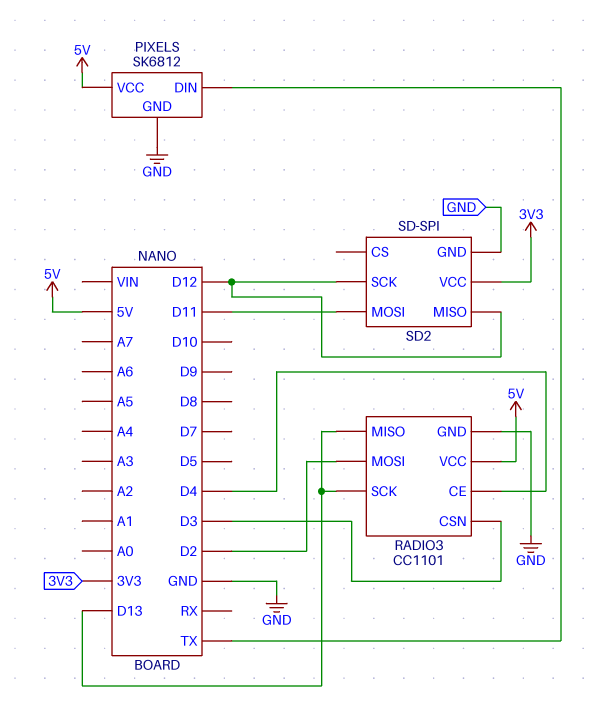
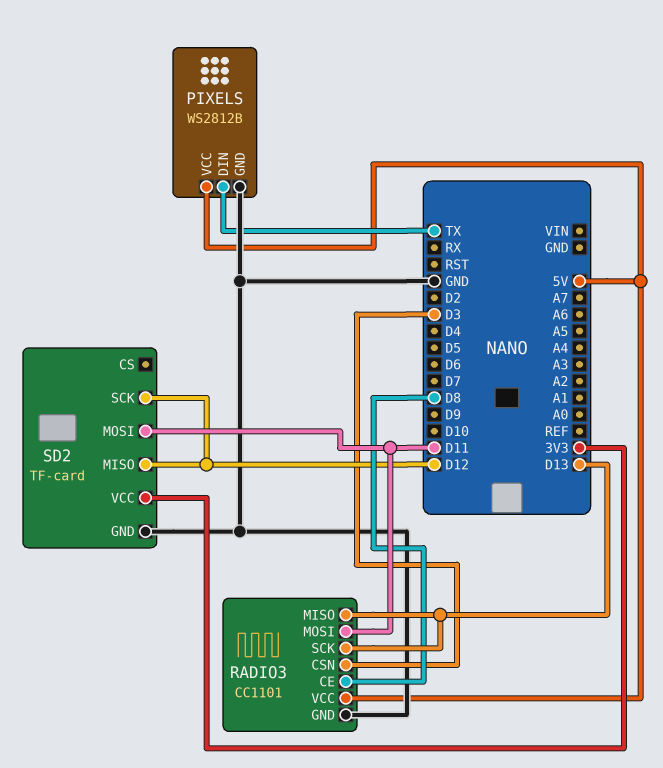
PIXELS: SK6812 -> WS2812B
RADIO3 pin CE: D4 -> D8
RADIO3 pin MOSI: D2 -> D11
SD2: SD-SPI -> TF-card

